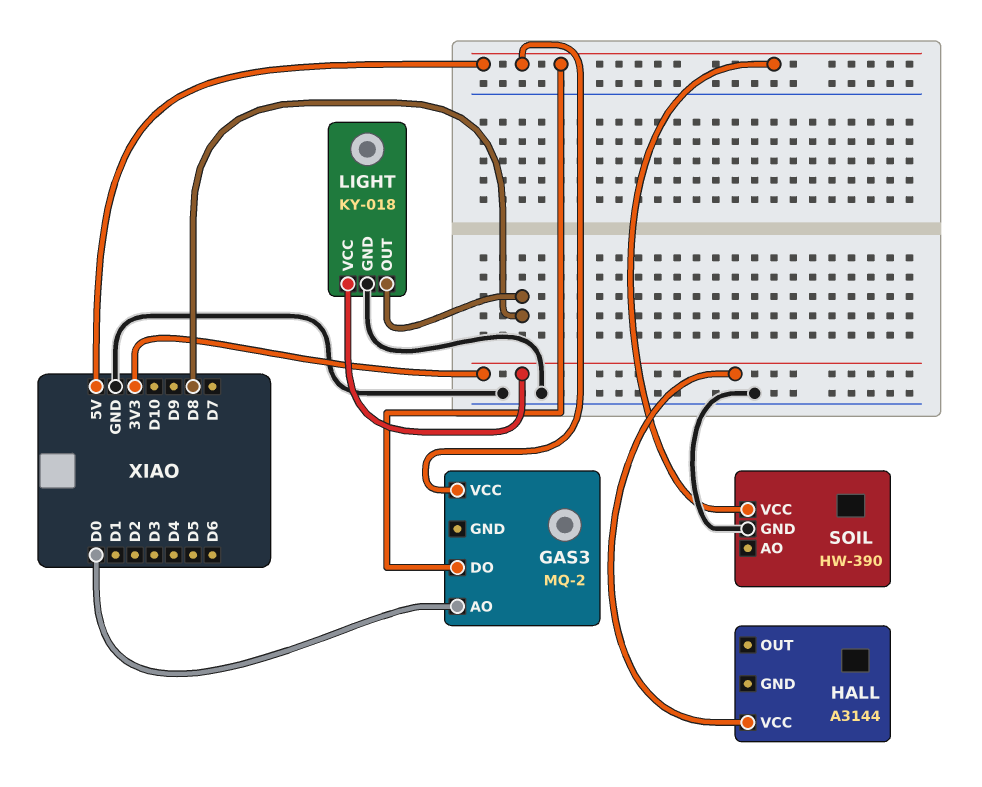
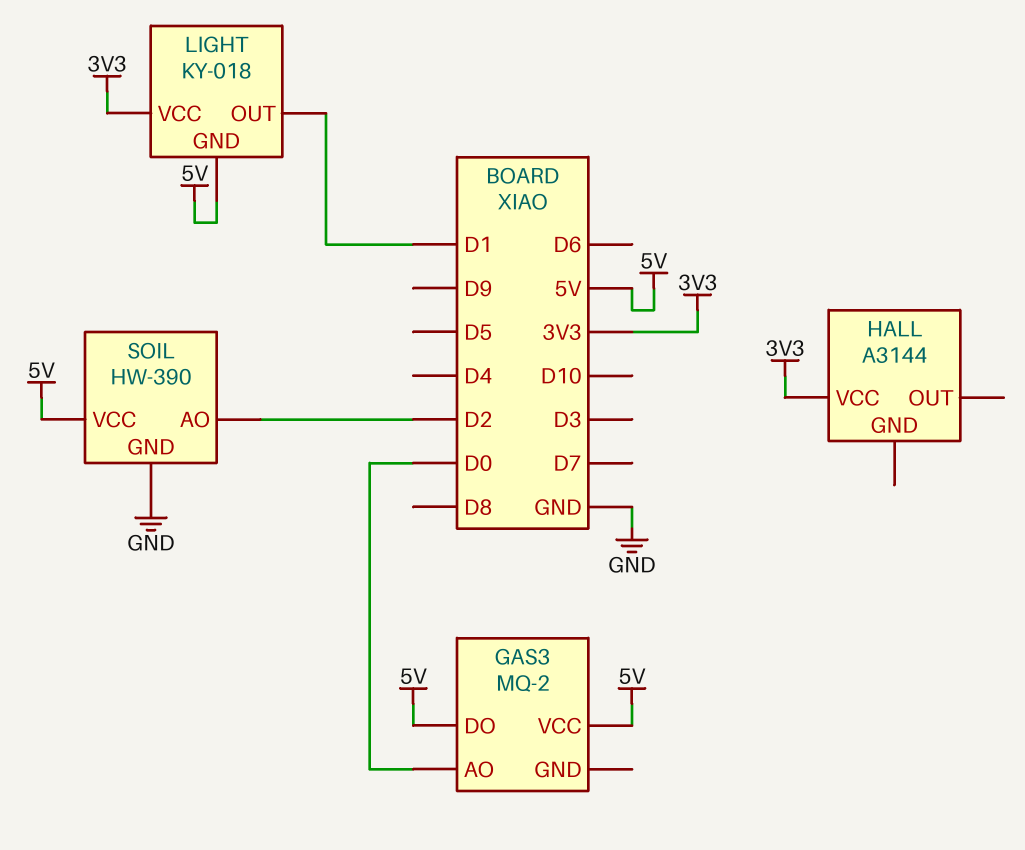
LIGHT pin GND: GND -> 5V
LIGHT pin OUT: D8 -> D1
SOIL pin AO: none -> D2

